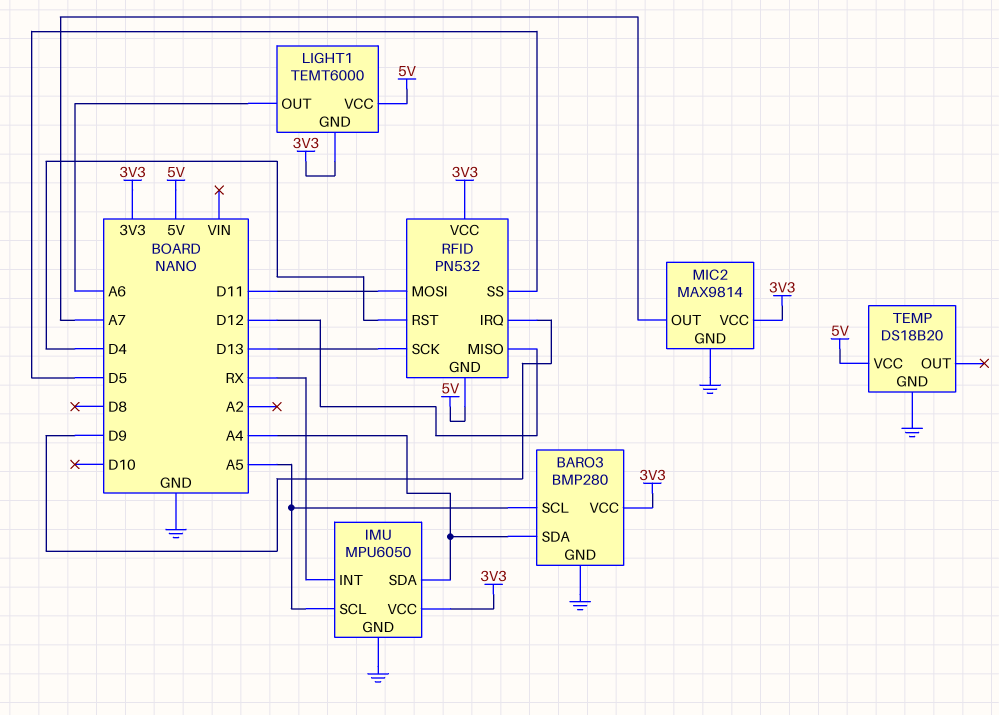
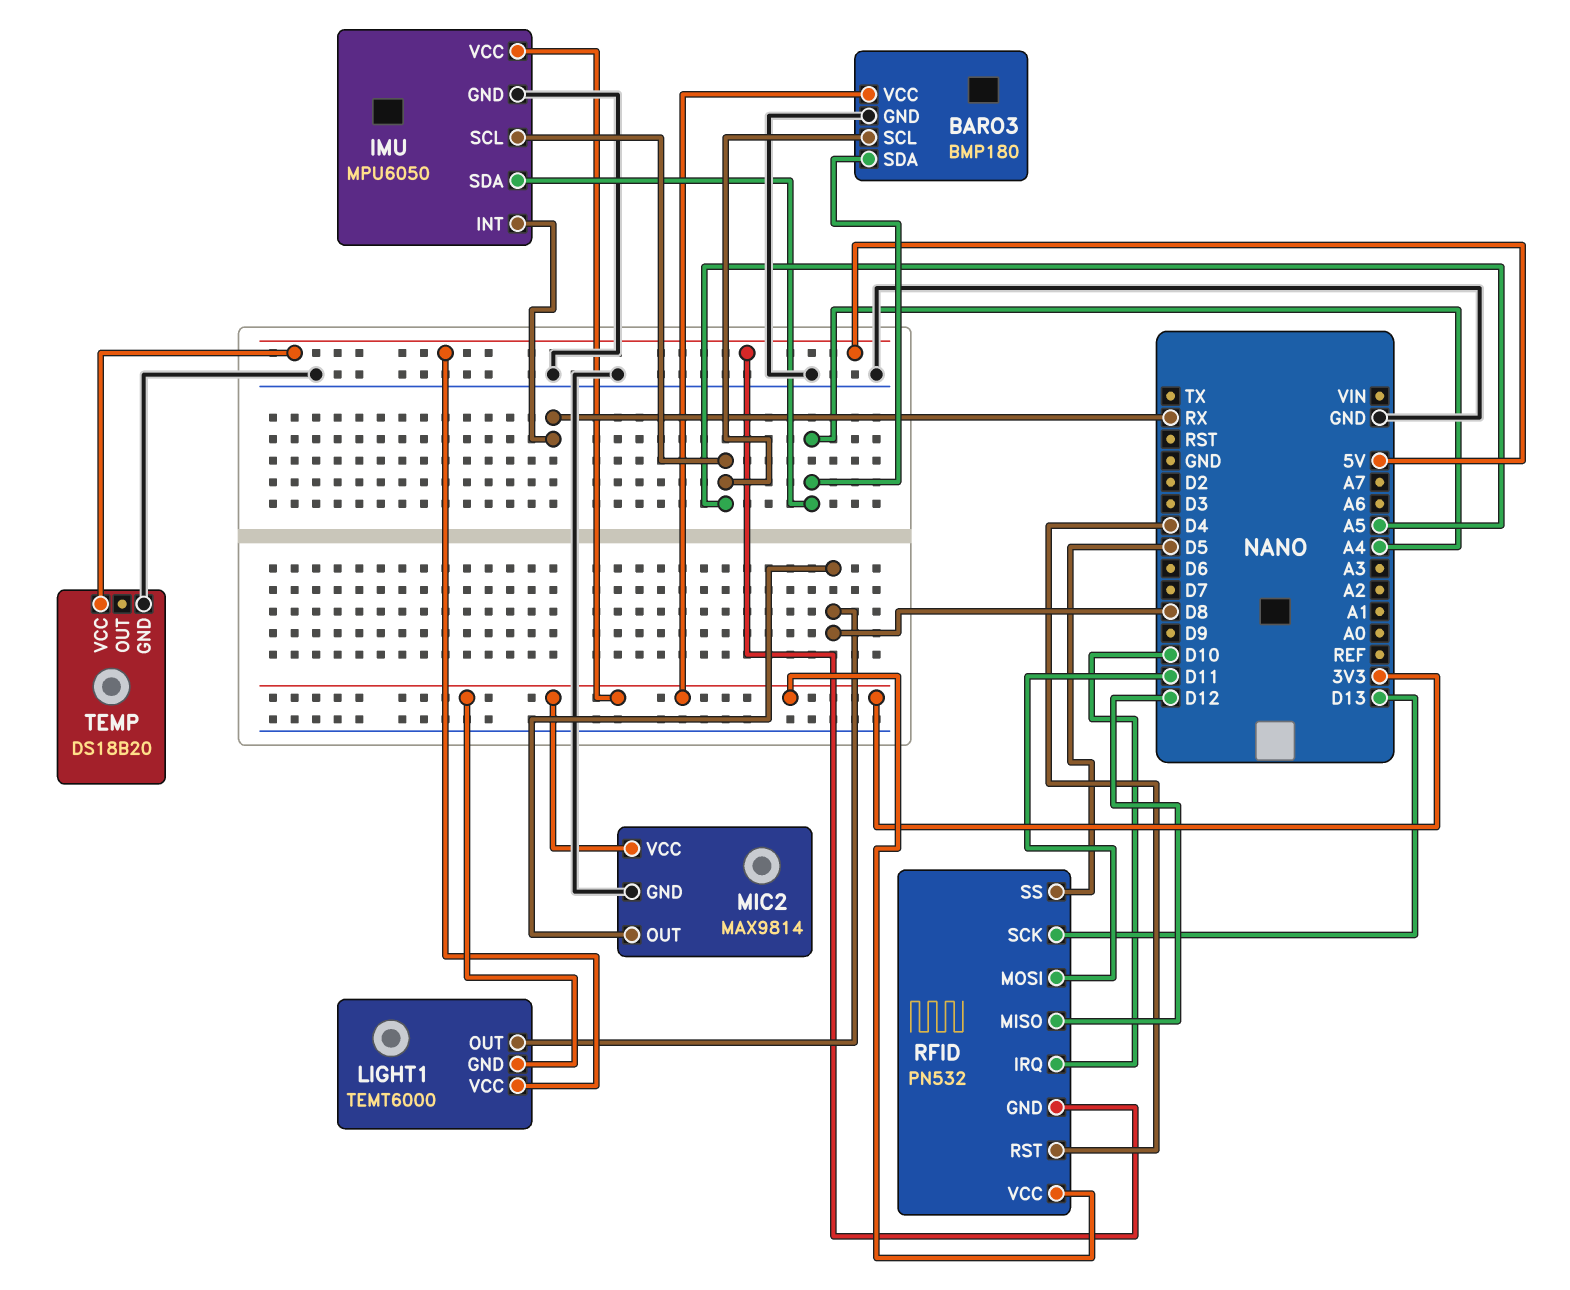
BARO3: BMP280 -> BMP180
LIGHT1 pin OUT: A6 -> D8
MIC2 pin OUT: A7 -> D8
RFID pin IRQ: D9 -> D10

